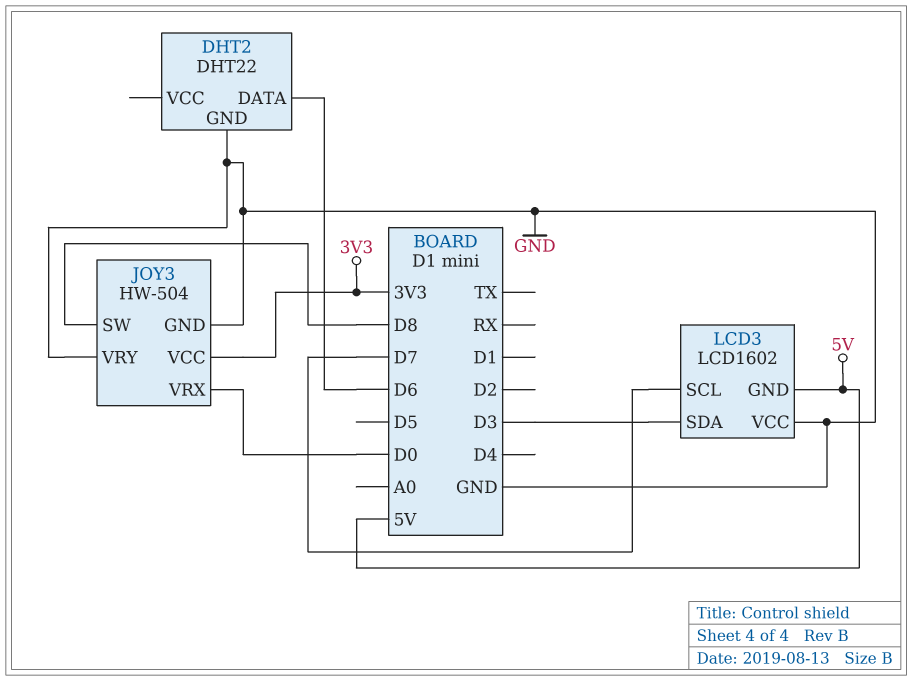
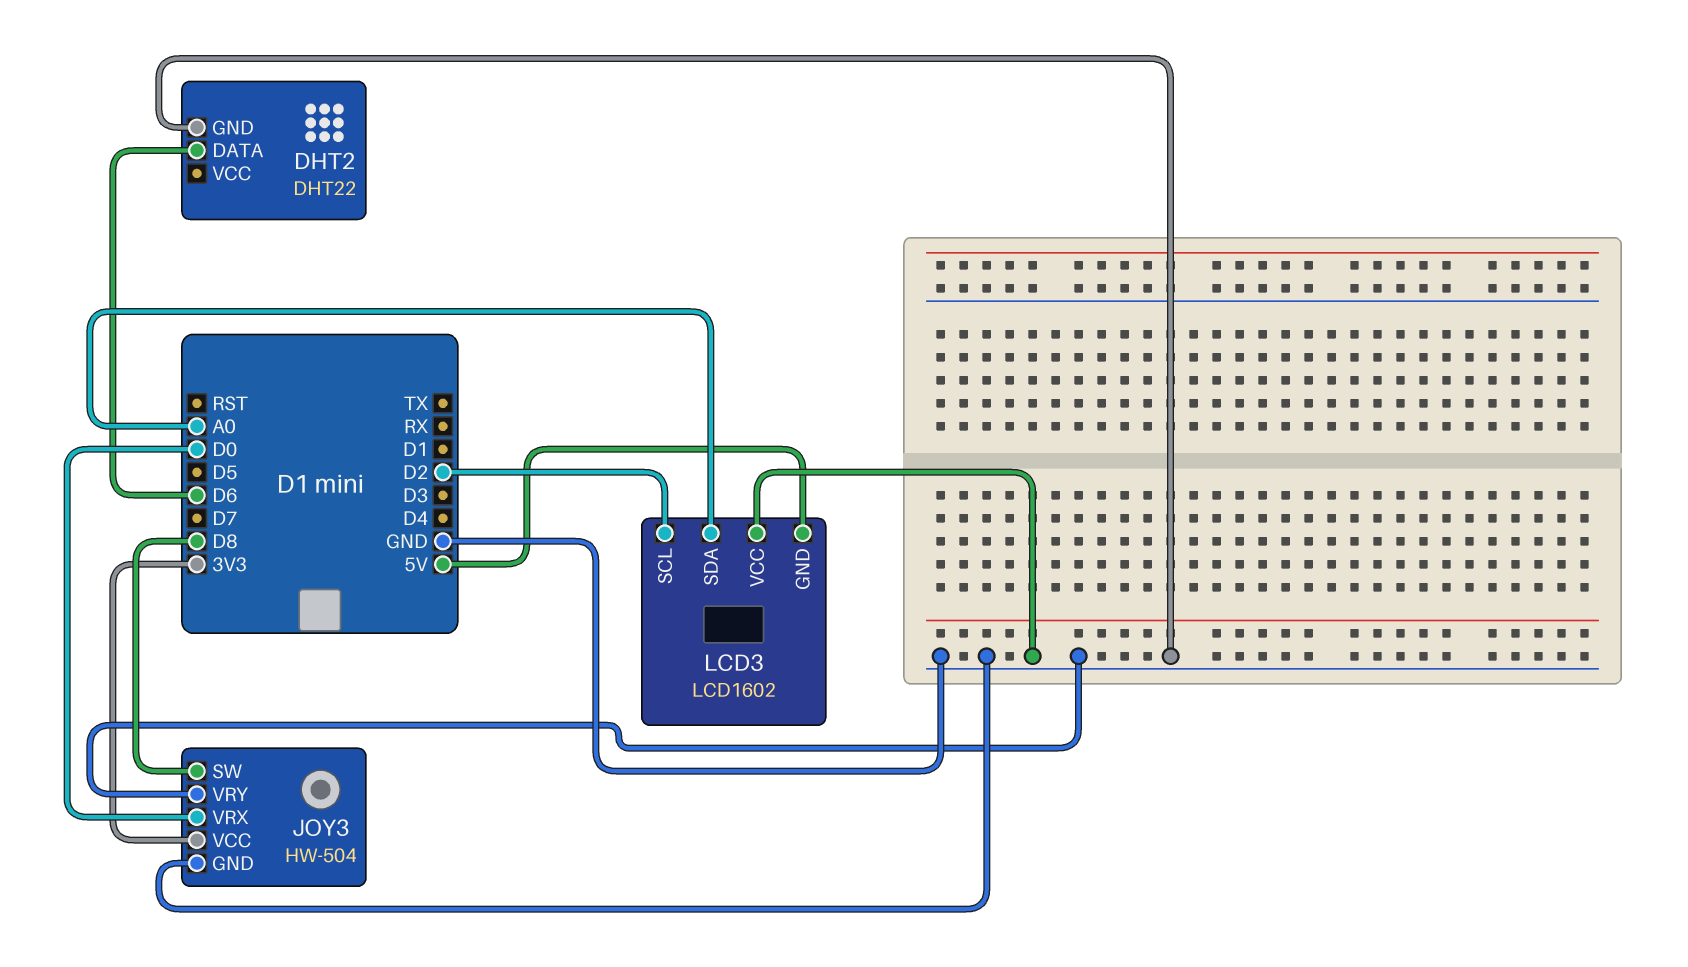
LCD3 pin SCL: D7 -> D2
LCD3 pin SDA: D3 -> A0

